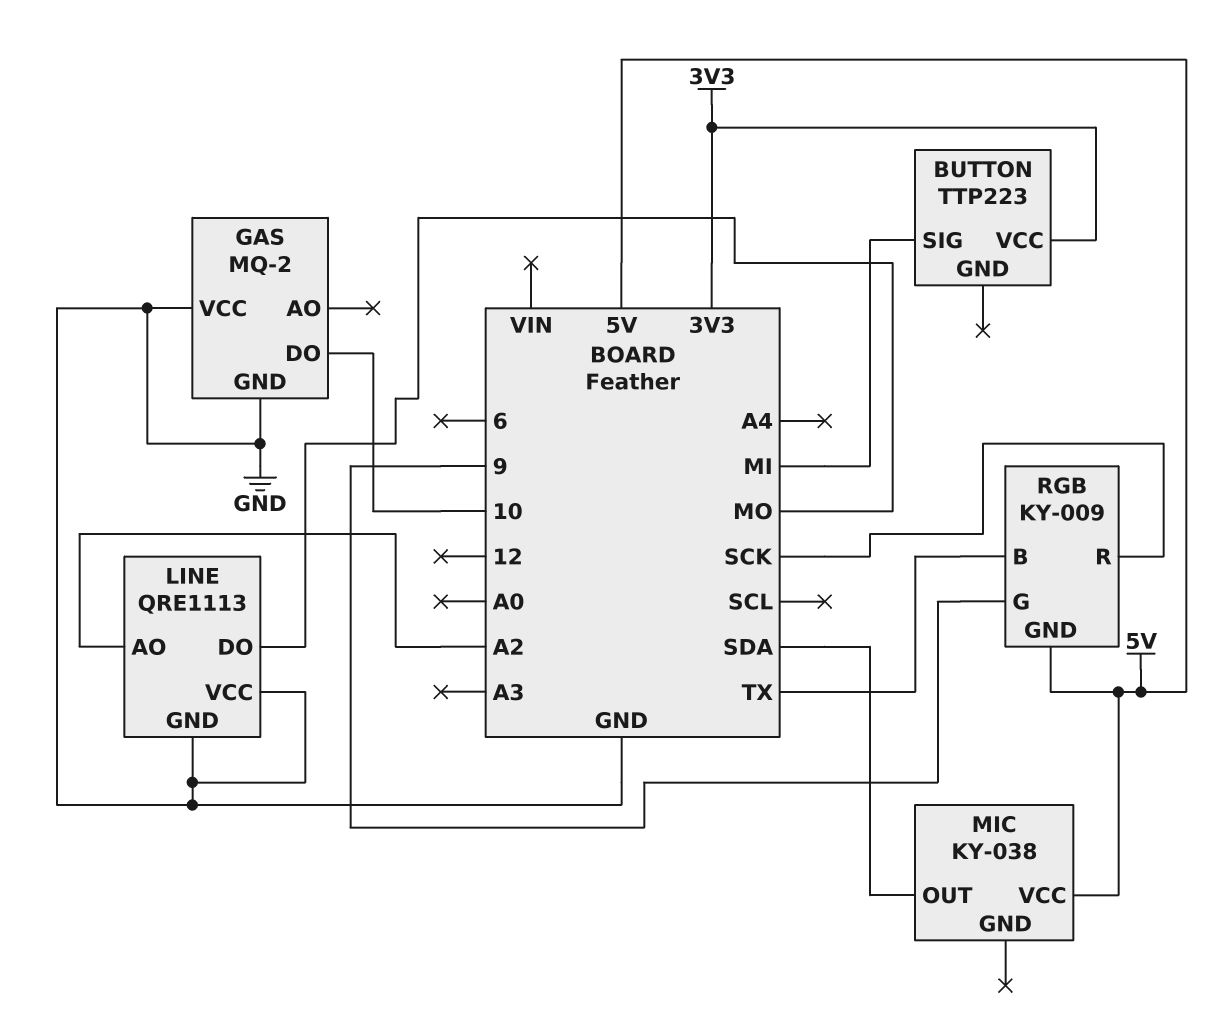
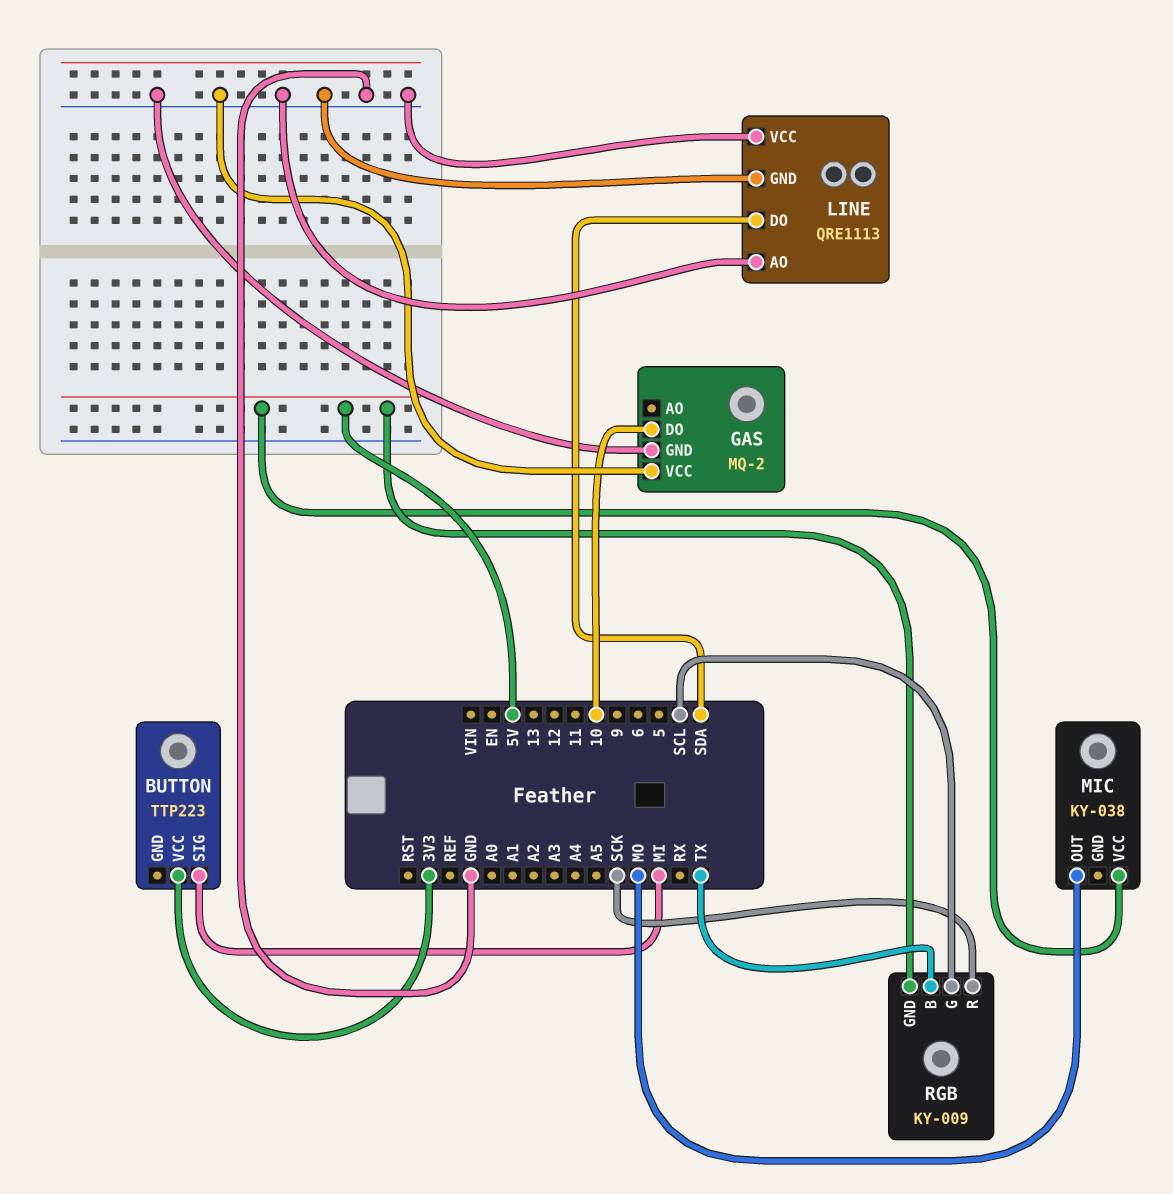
LINE pin AO: A2 -> GND
LINE pin DO: MO -> SDA
MIC pin OUT: SDA -> MO
RGB pin G: 9 -> SCL

